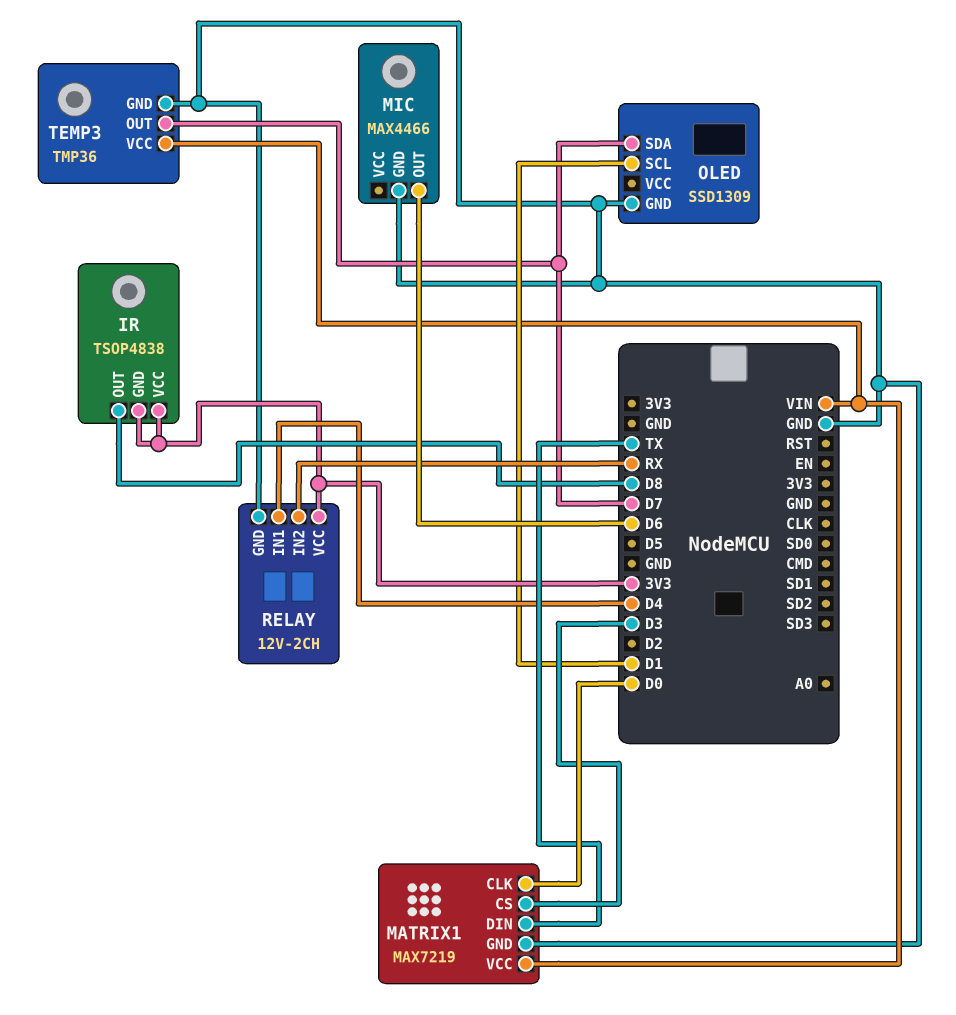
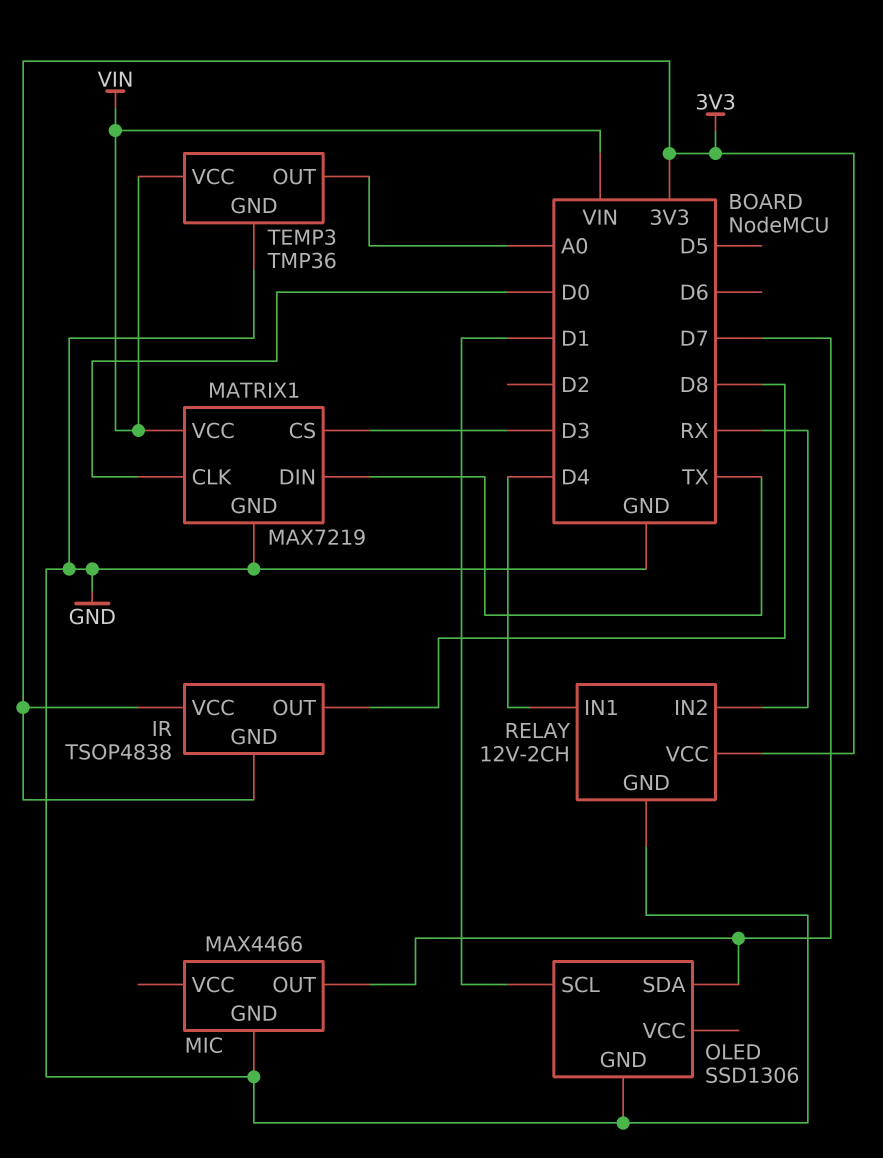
MIC pin OUT: D6 -> D7
OLED: SSD1309 -> SSD1306
TEMP3 pin OUT: D7 -> A0

